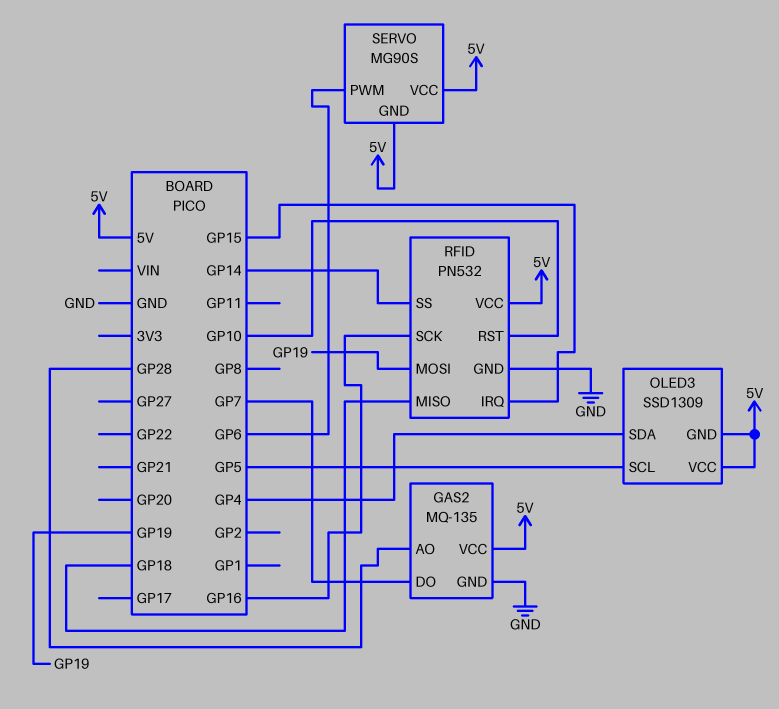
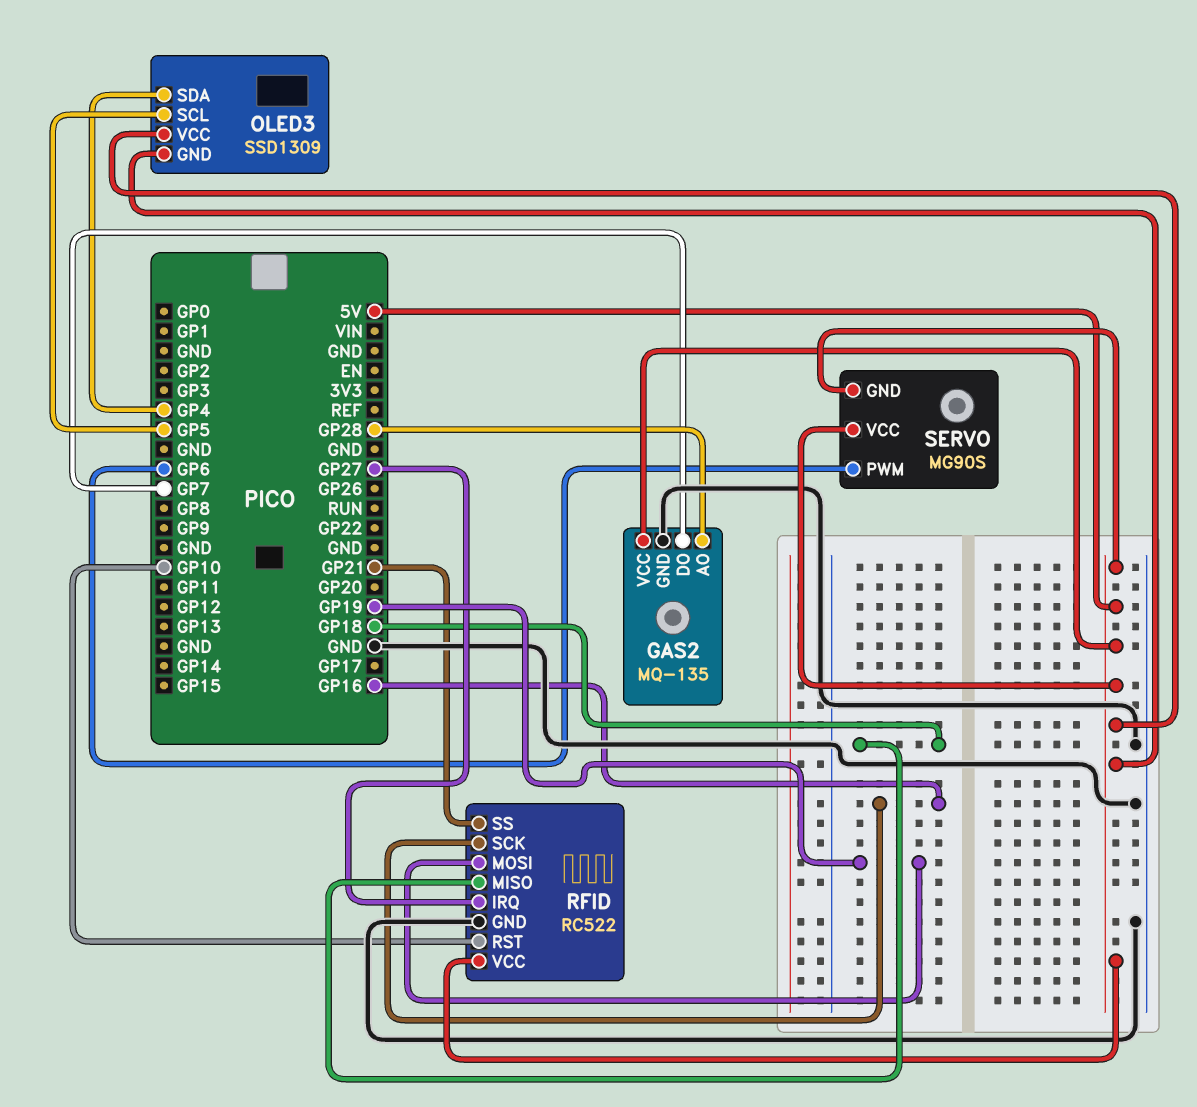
RFID: PN532 -> RC522
RFID pin IRQ: GP15 -> GP27
RFID pin SS: GP14 -> GP21

